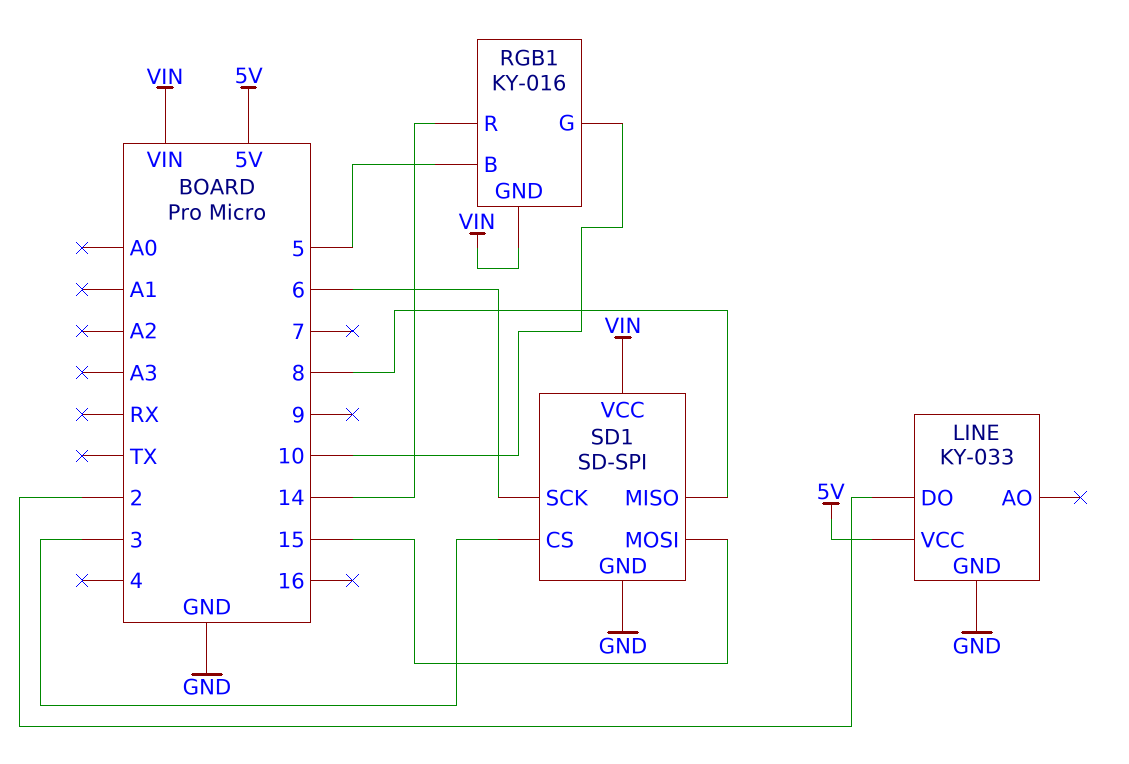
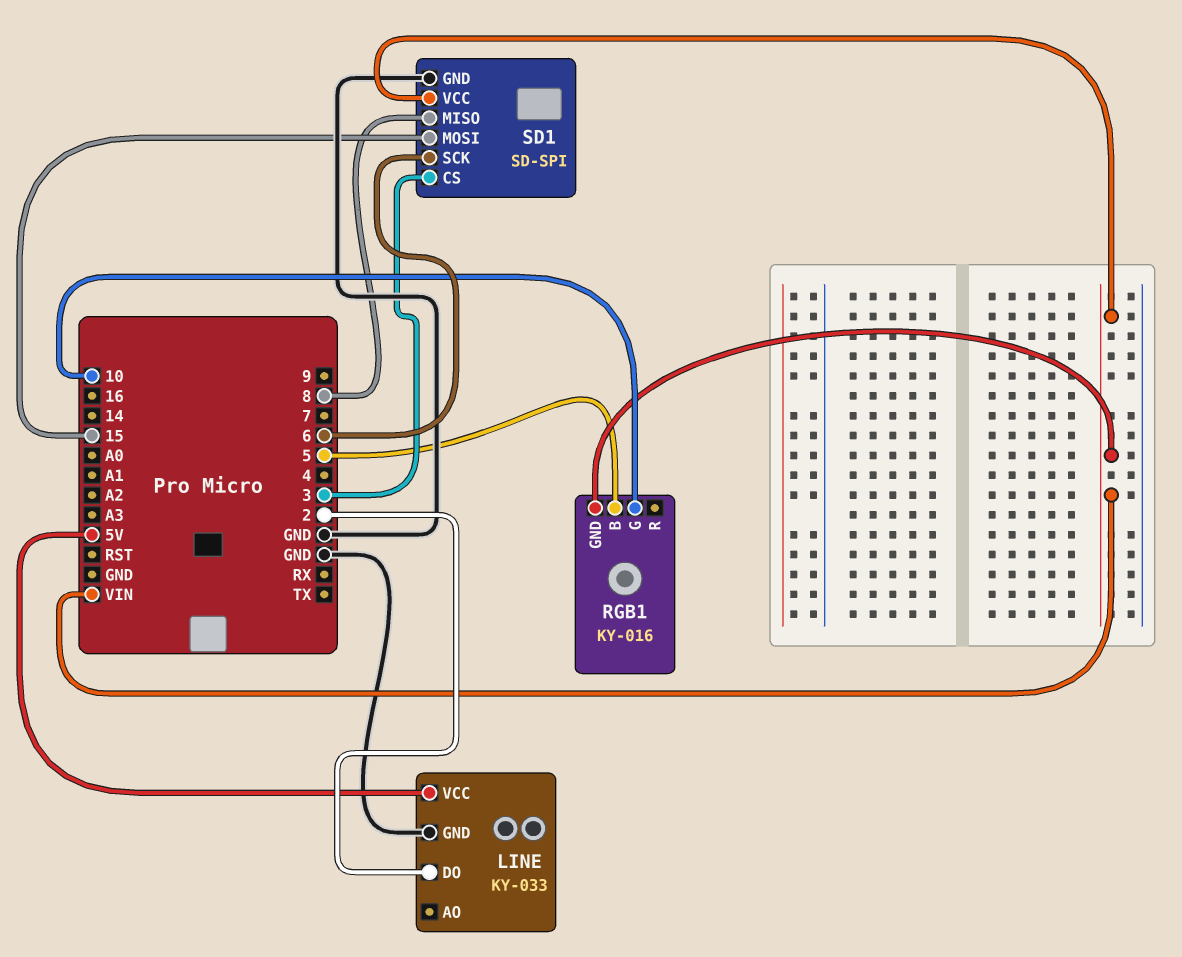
RGB1 pin R: 14 -> none

